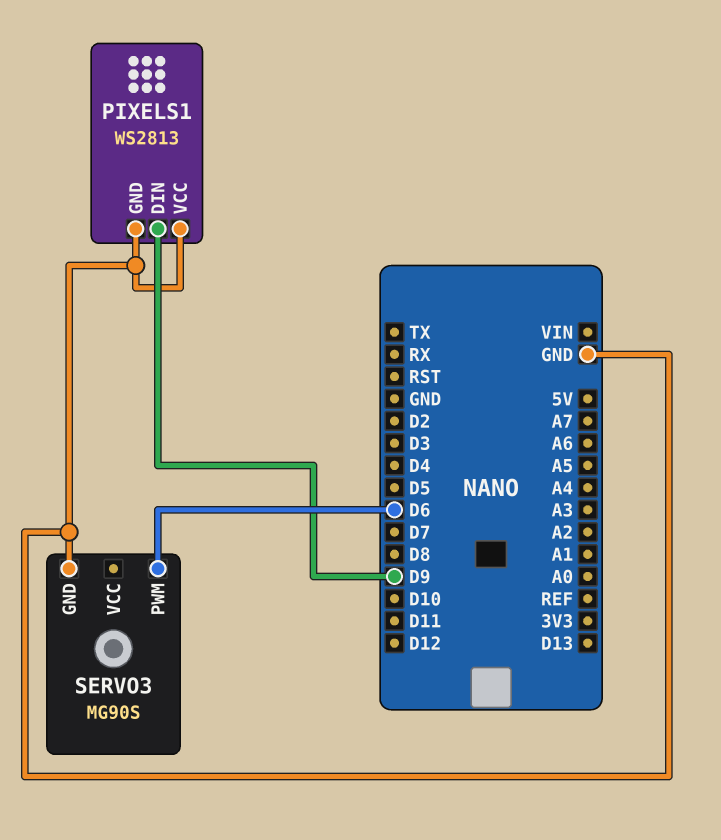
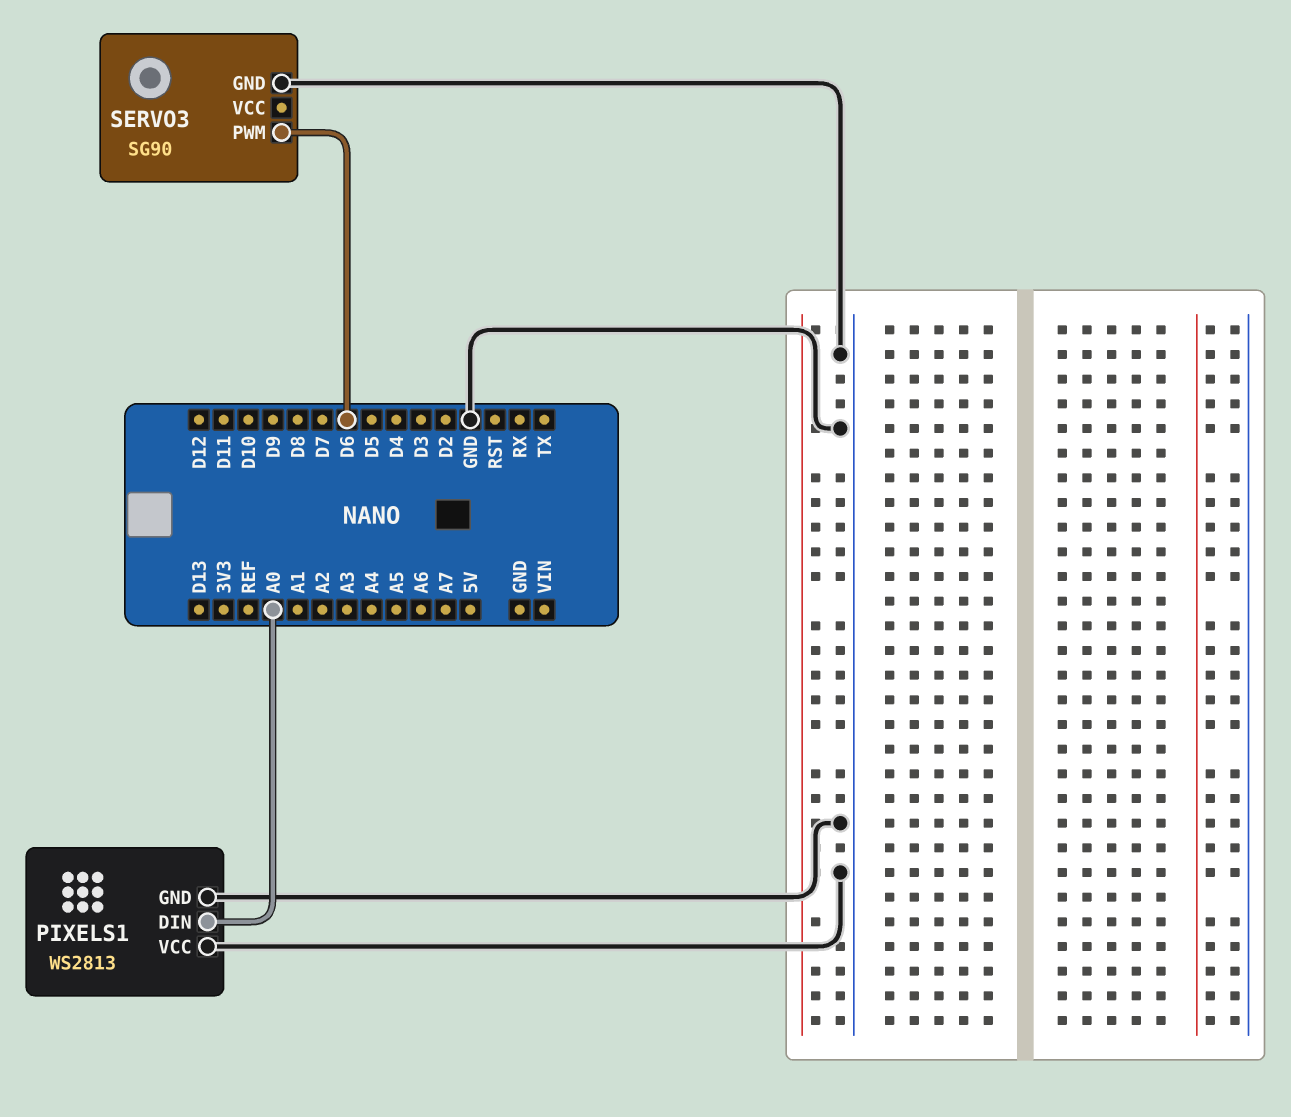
PIXELS1 pin DIN: D9 -> A0
SERVO3: MG90S -> SG90

